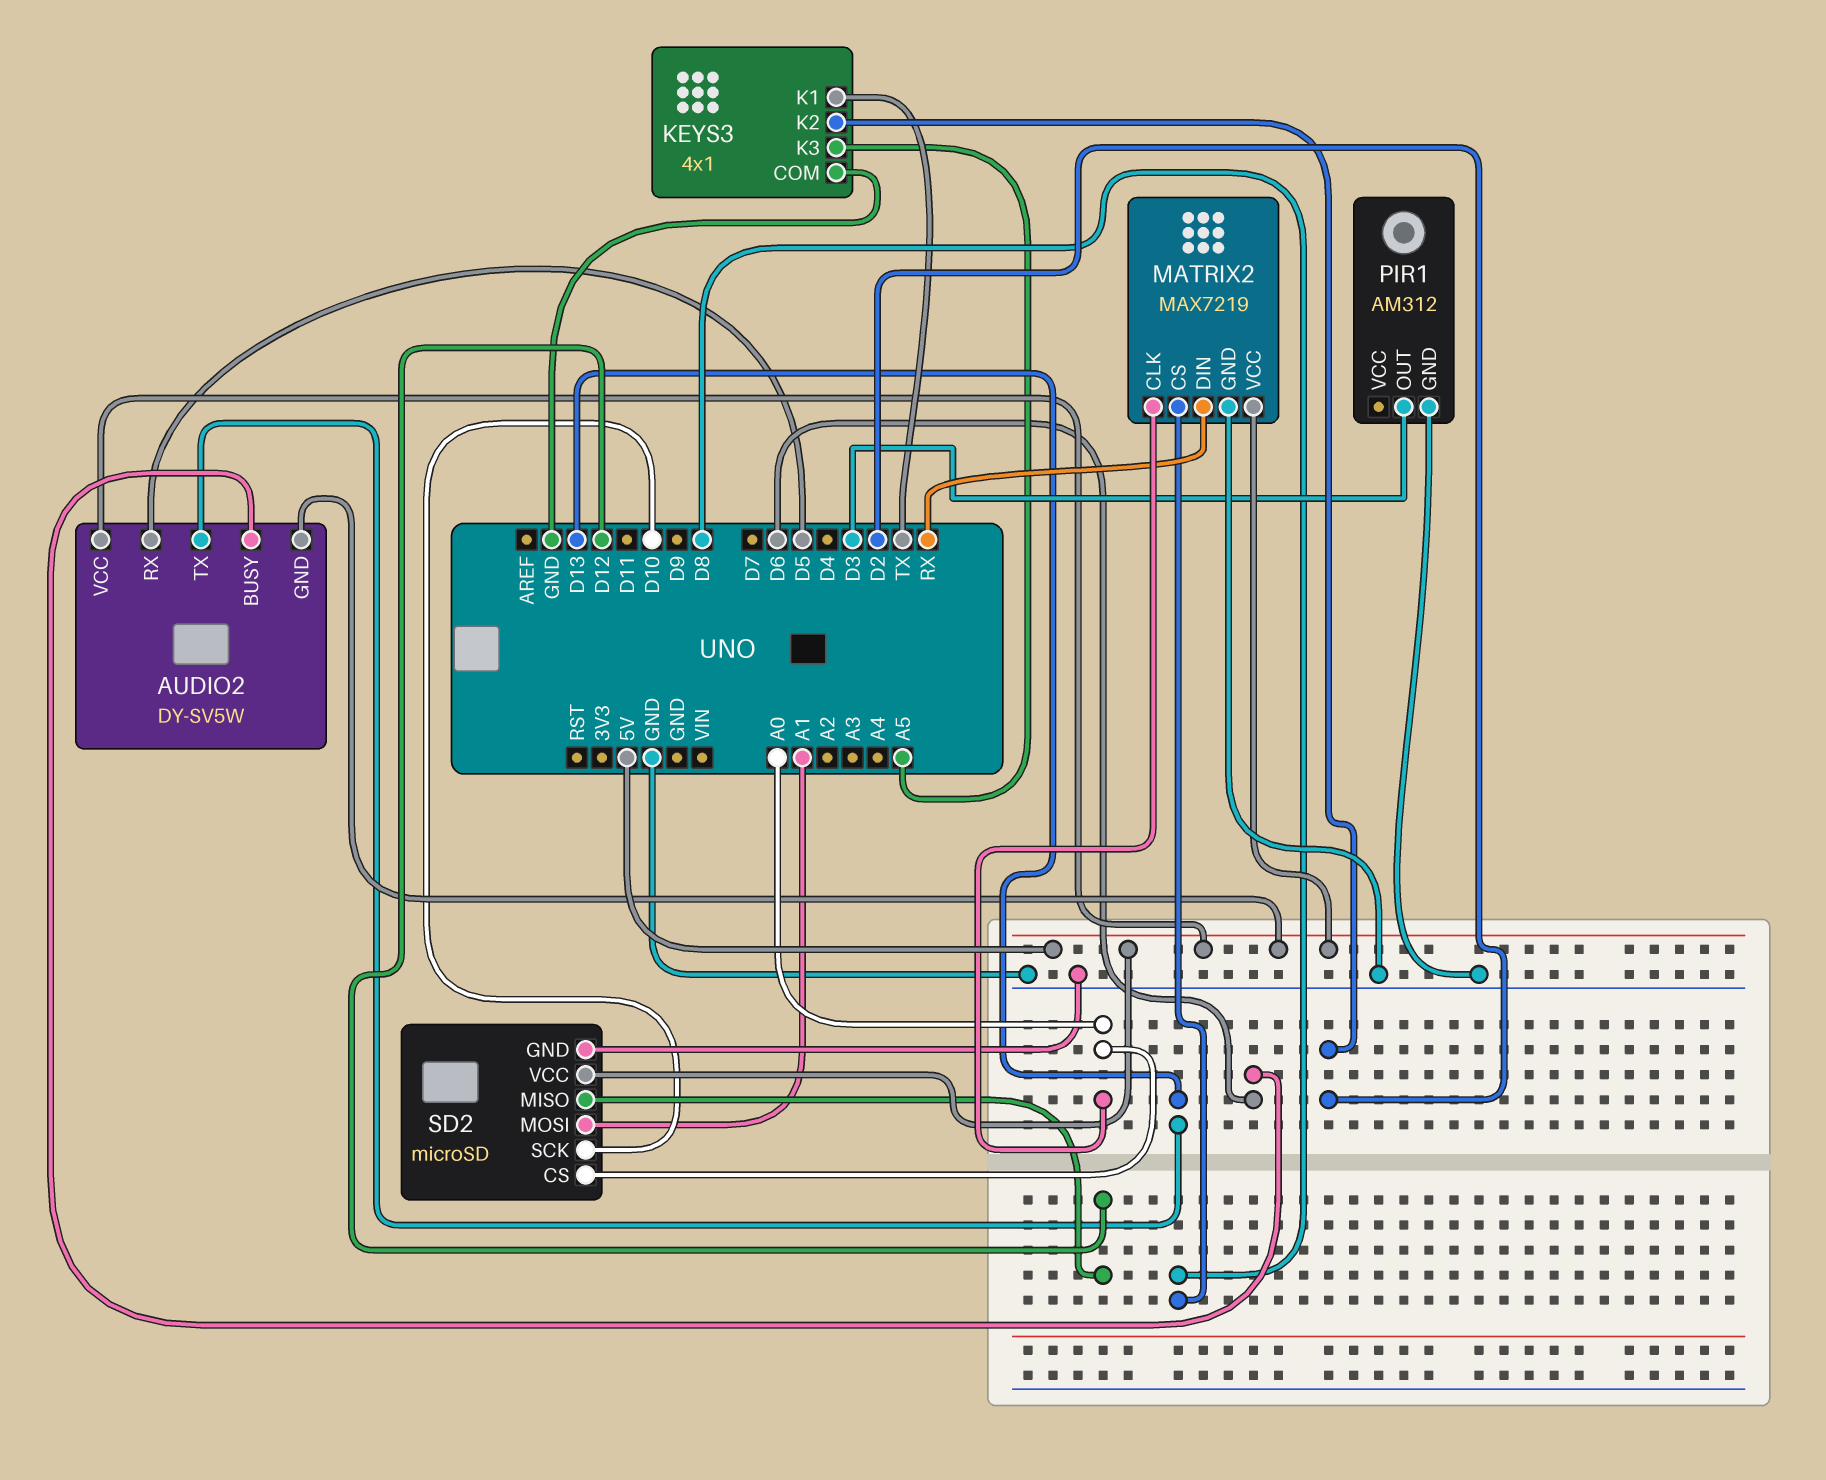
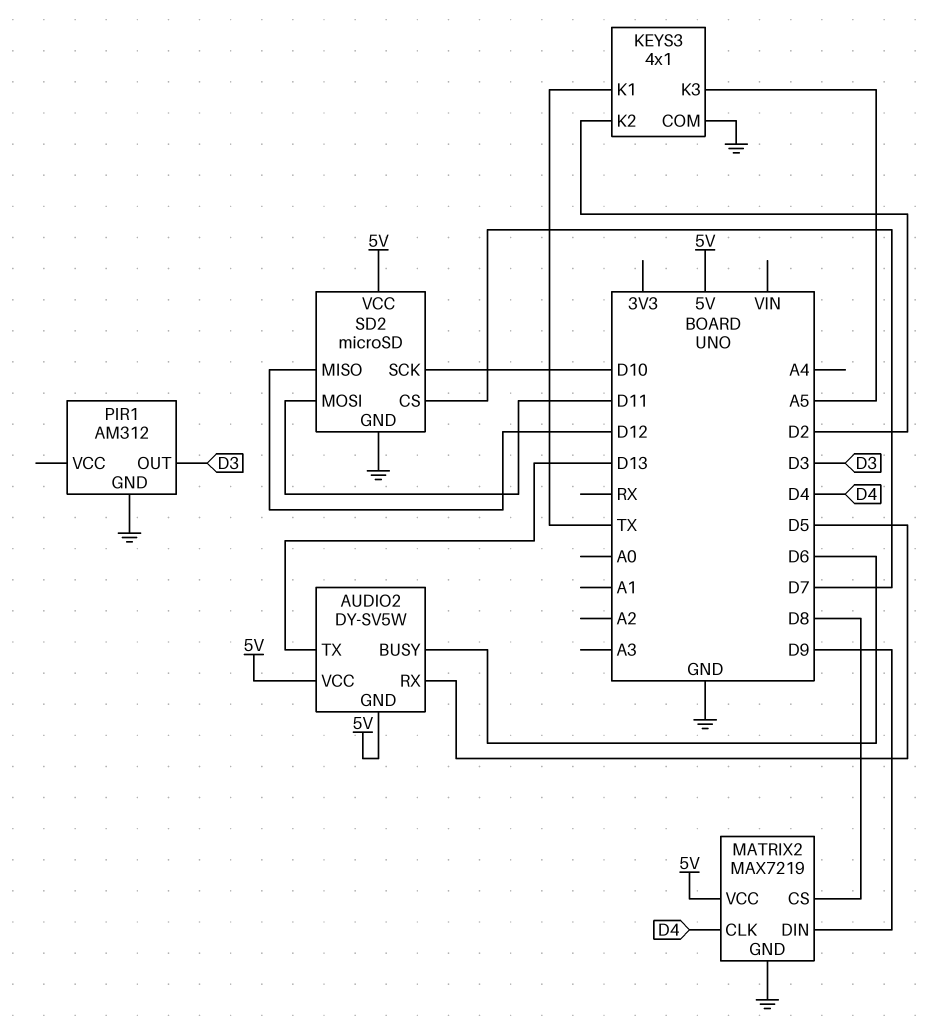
MATRIX2 pin CLK: A0 -> D4
MATRIX2 pin DIN: RX -> D9
SD2 pin CS: A0 -> D7
SD2 pin MOSI: A1 -> D11

